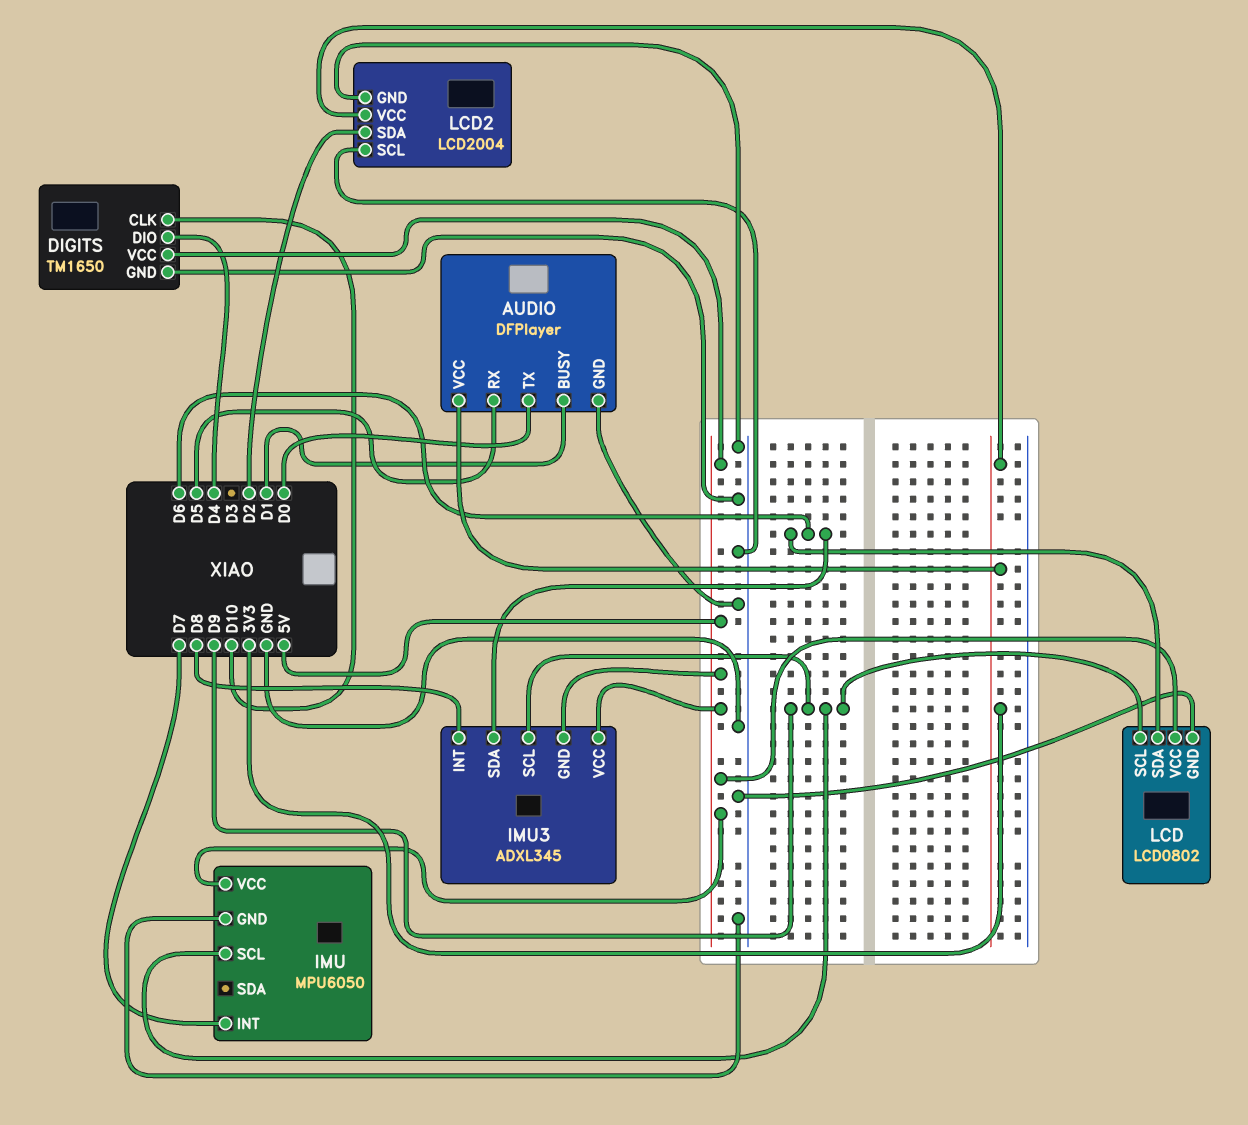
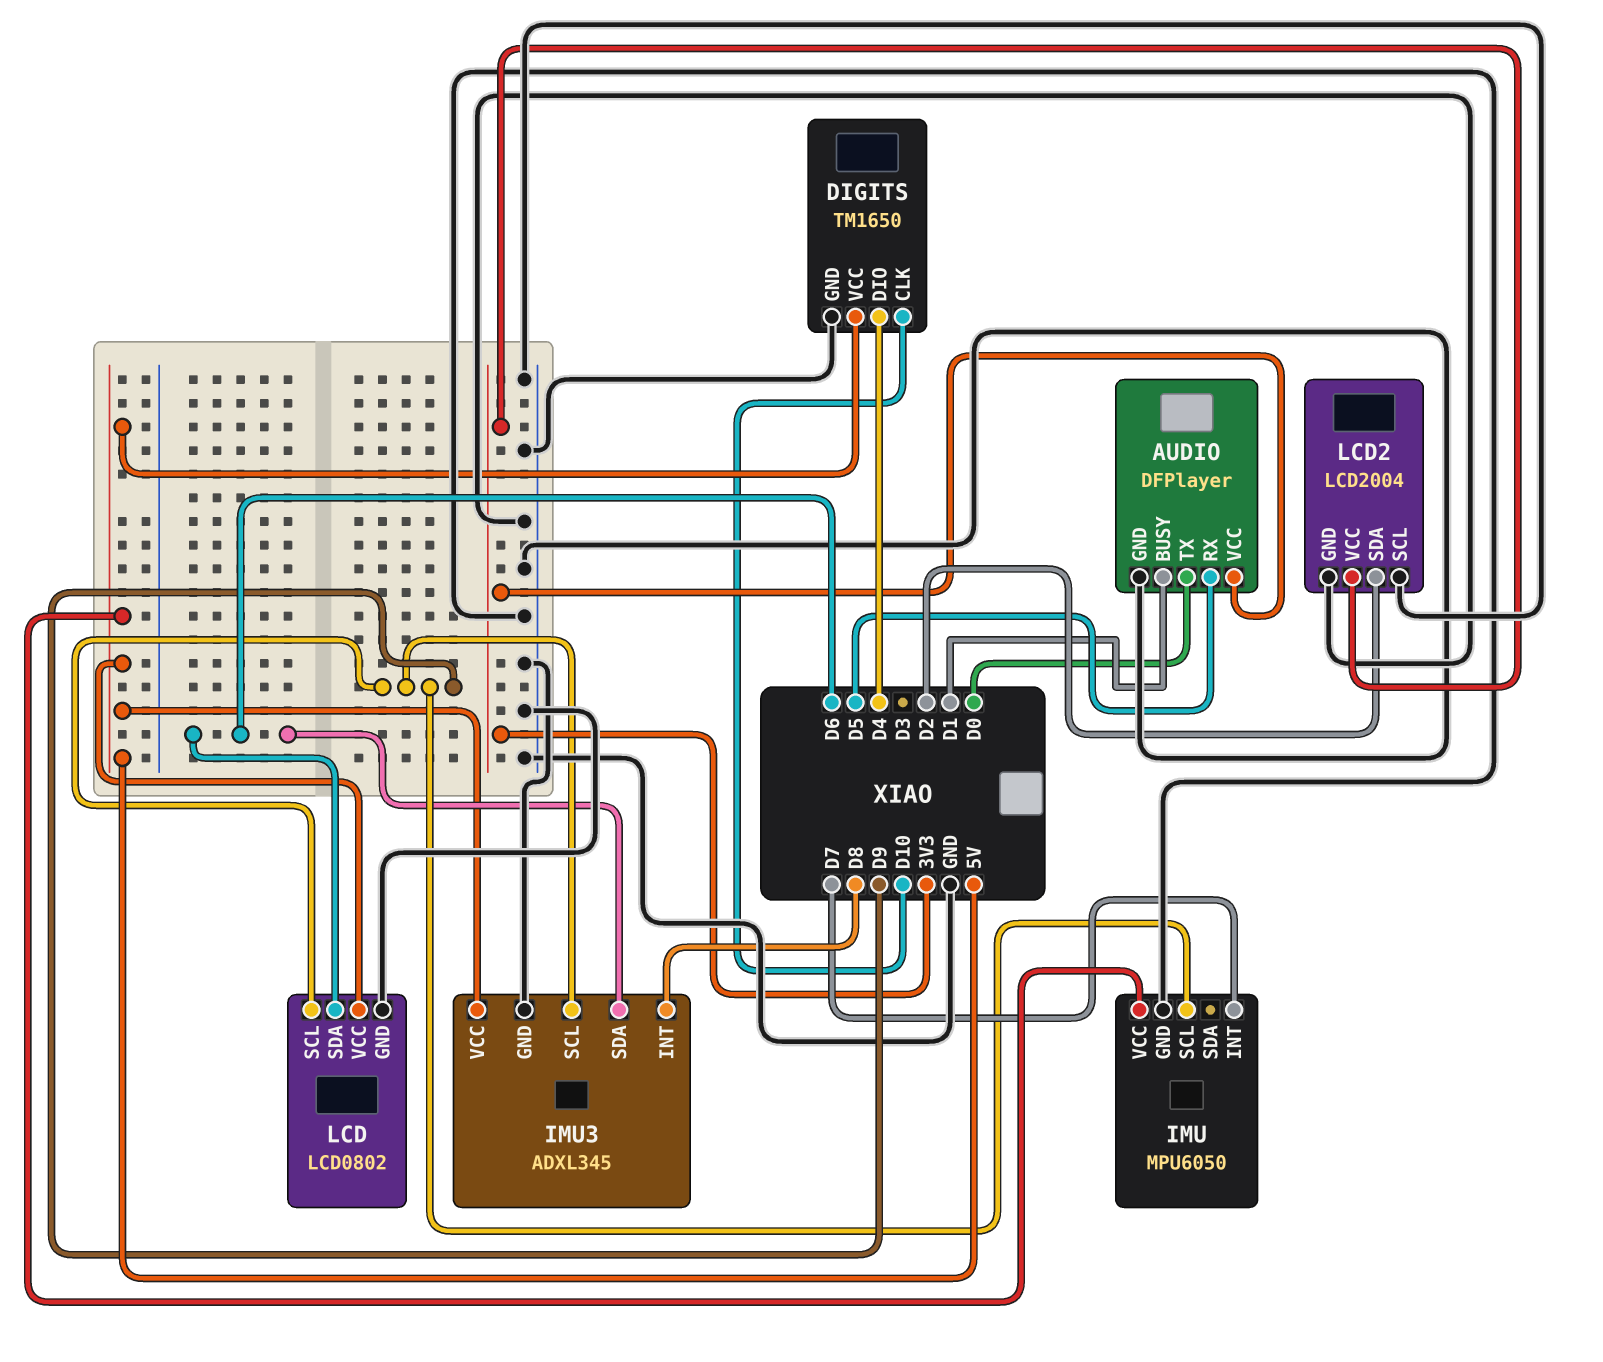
IMU3 pin GND: 5V -> GND

